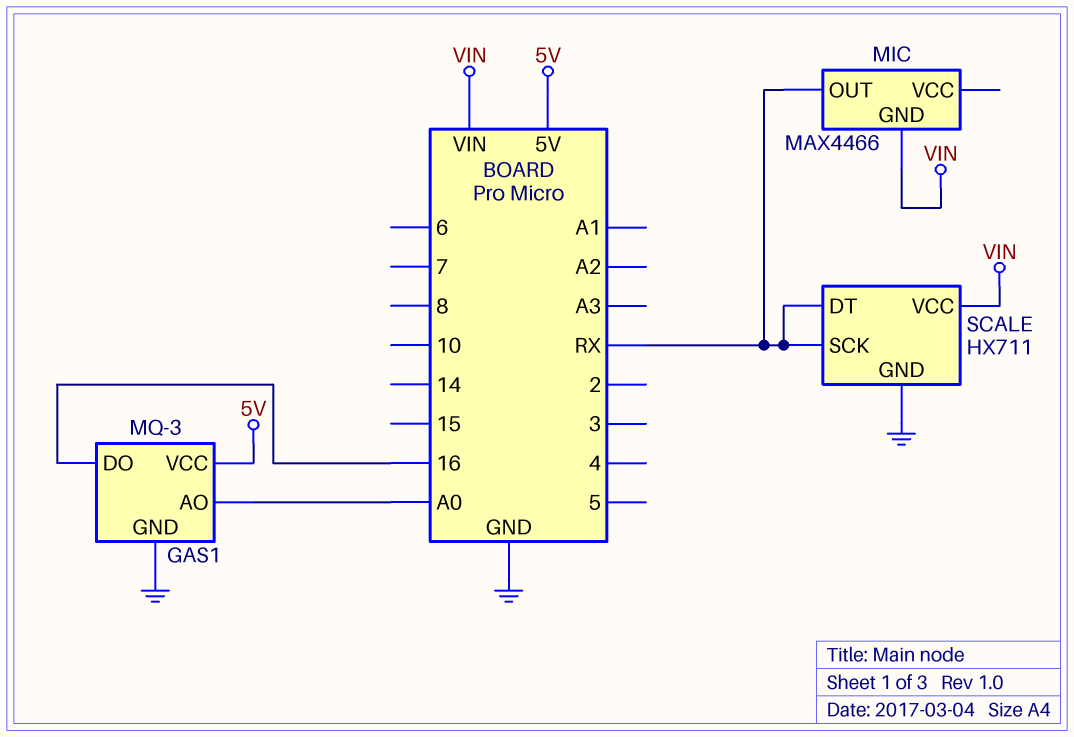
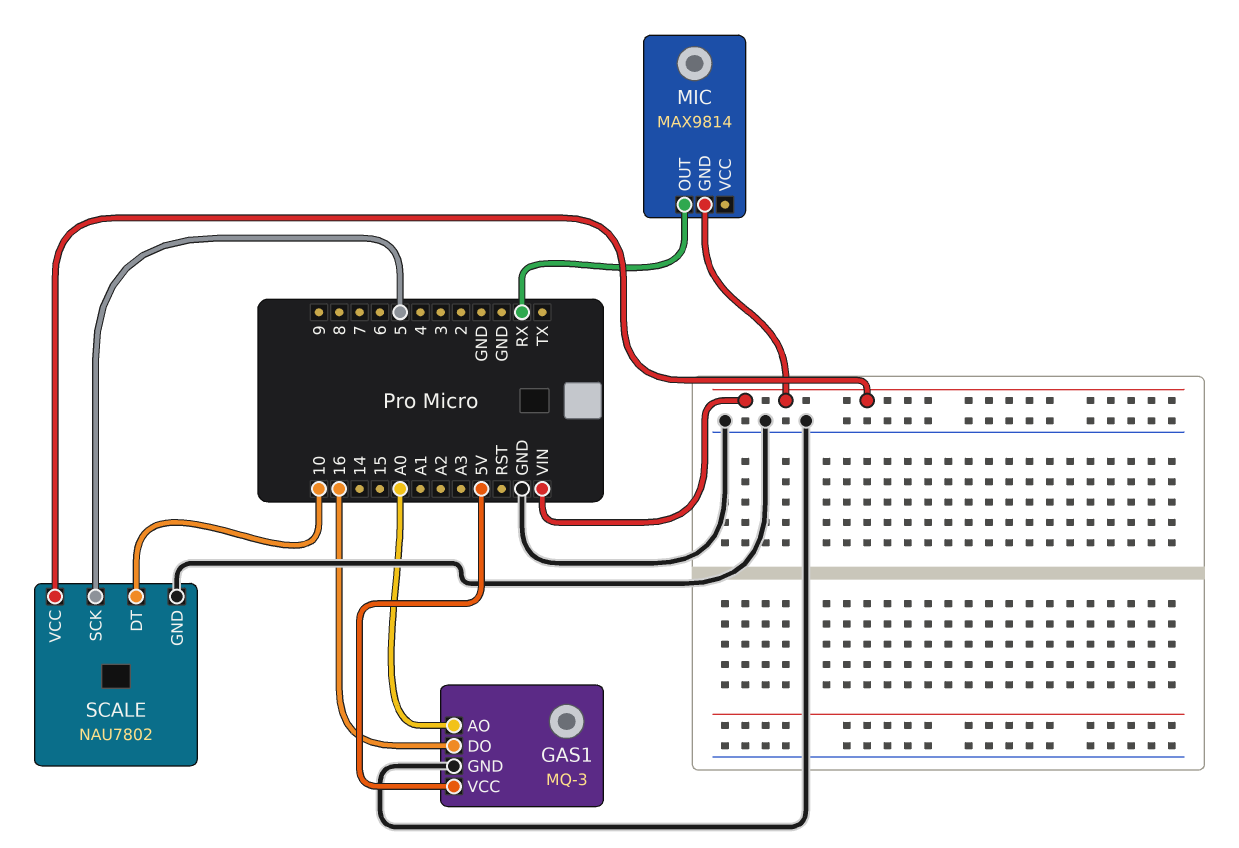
MIC: MAX4466 -> MAX9814
SCALE: HX711 -> NAU7802
SCALE pin DT: RX -> 10
SCALE pin SCK: RX -> 5

